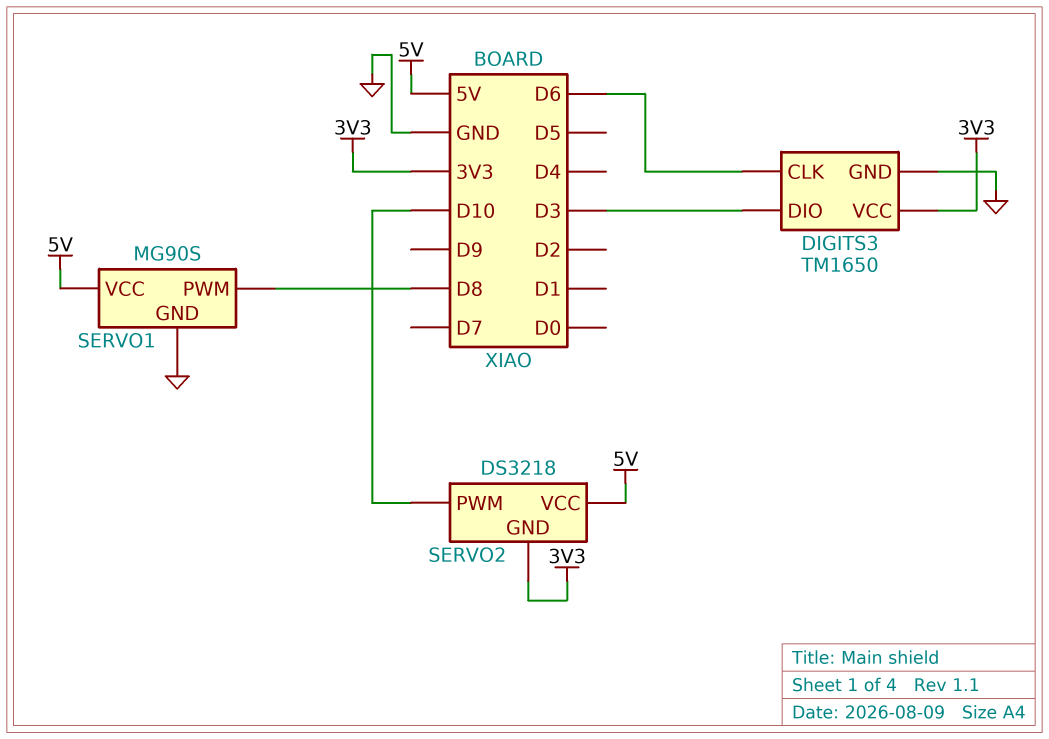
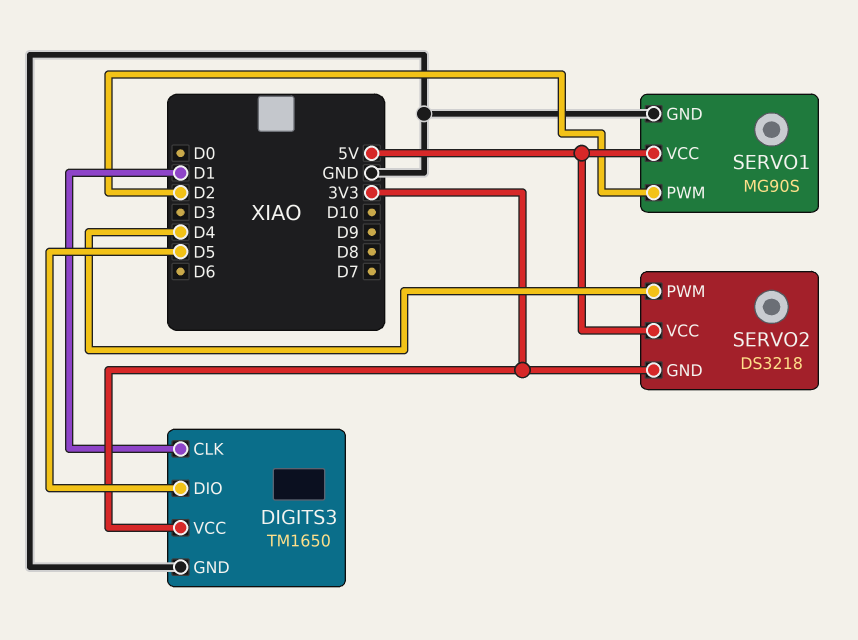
DIGITS3 pin CLK: D6 -> D1
DIGITS3 pin DIO: D3 -> D5
SERVO1 pin PWM: D8 -> D2
SERVO2 pin PWM: D10 -> D4

